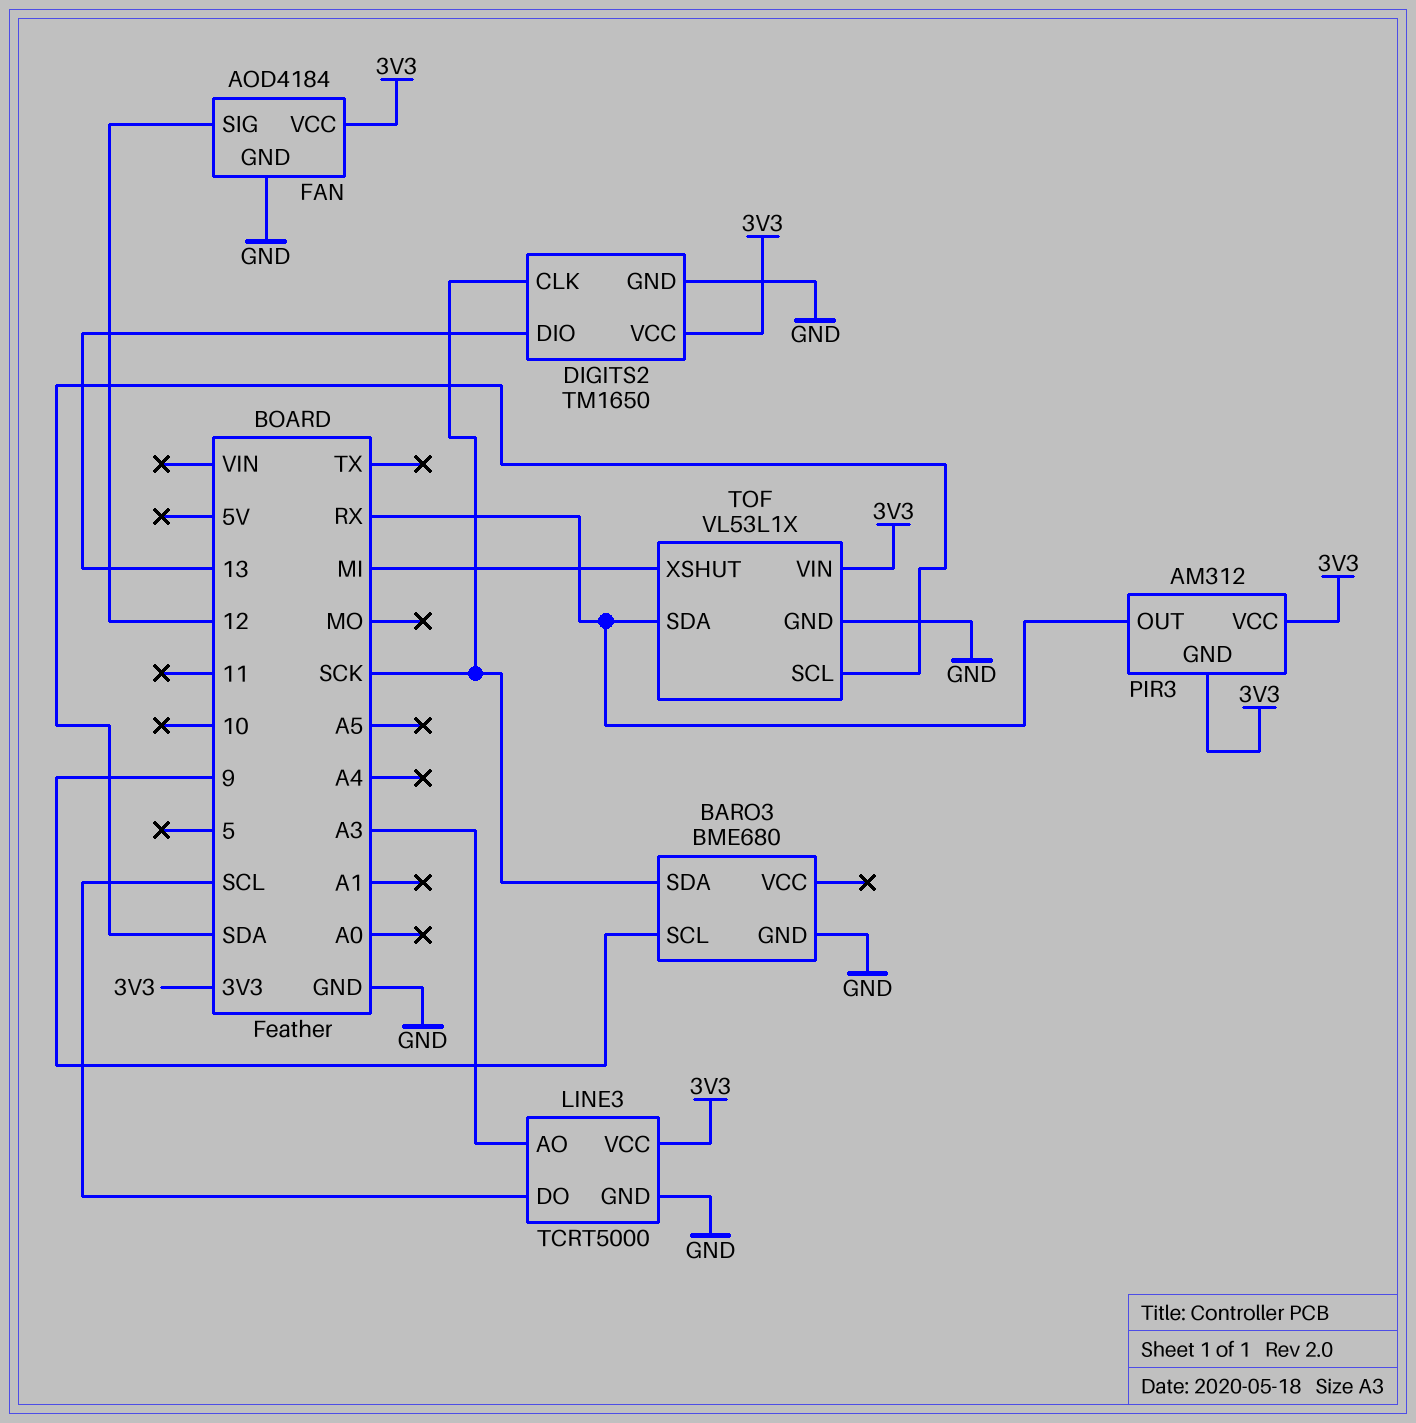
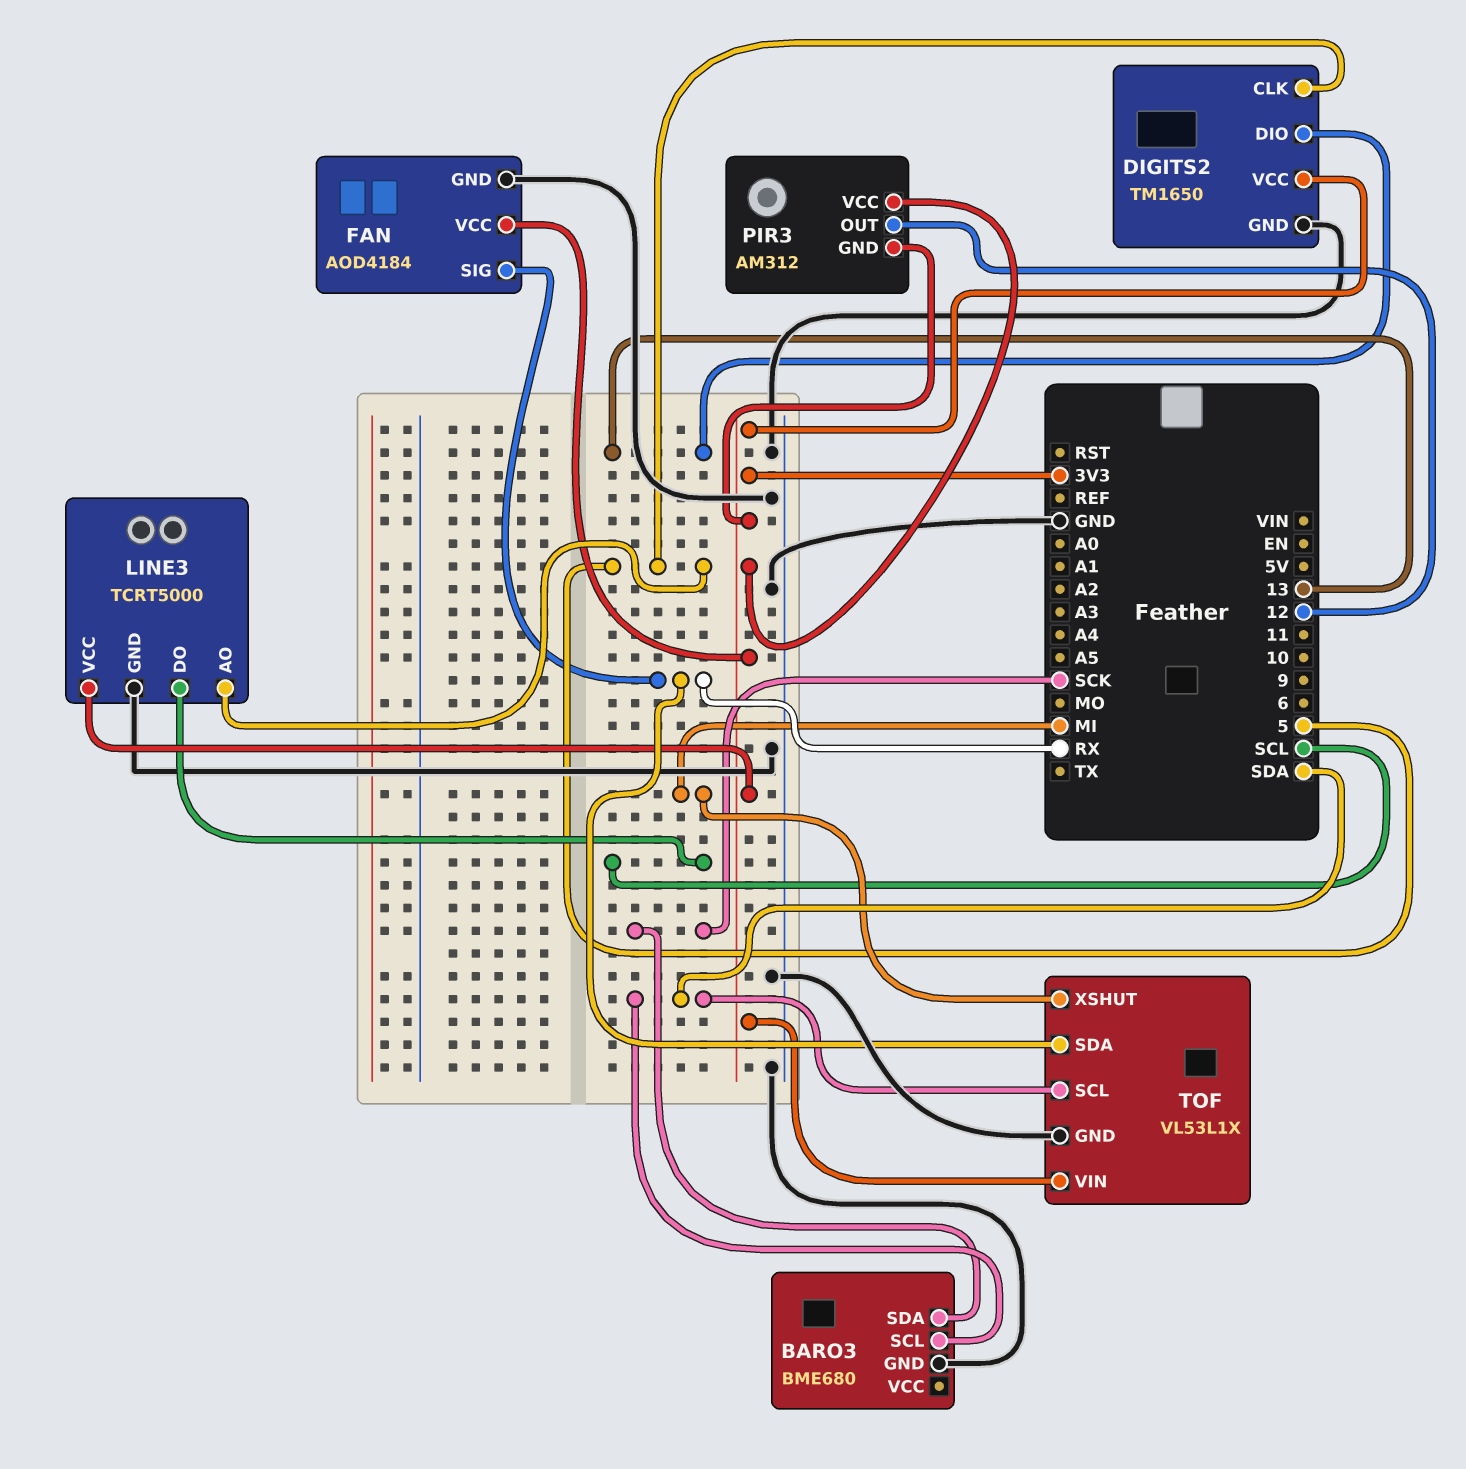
BARO3 pin SCL: 9 -> SDA
DIGITS2 pin CLK: SCK -> 5
FAN pin SIG: 12 -> RX
LINE3 pin AO: A3 -> 5
PIR3 pin OUT: RX -> 12

